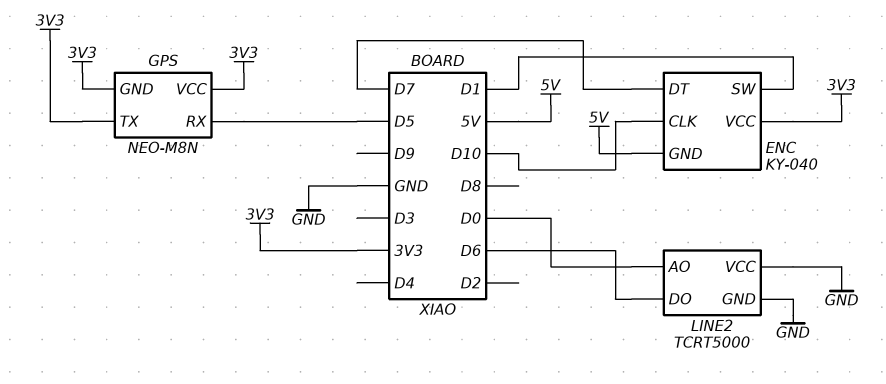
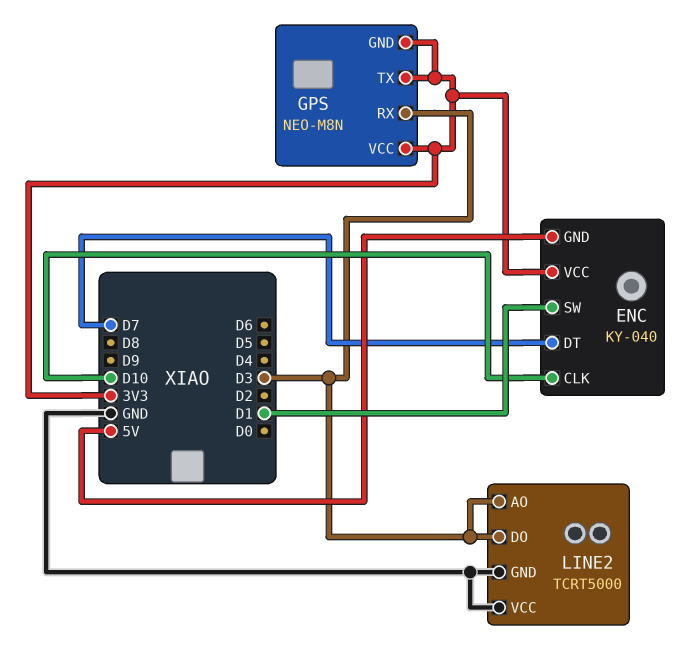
GPS pin RX: D5 -> D3
LINE2 pin AO: D0 -> D3
LINE2 pin DO: D6 -> D3

